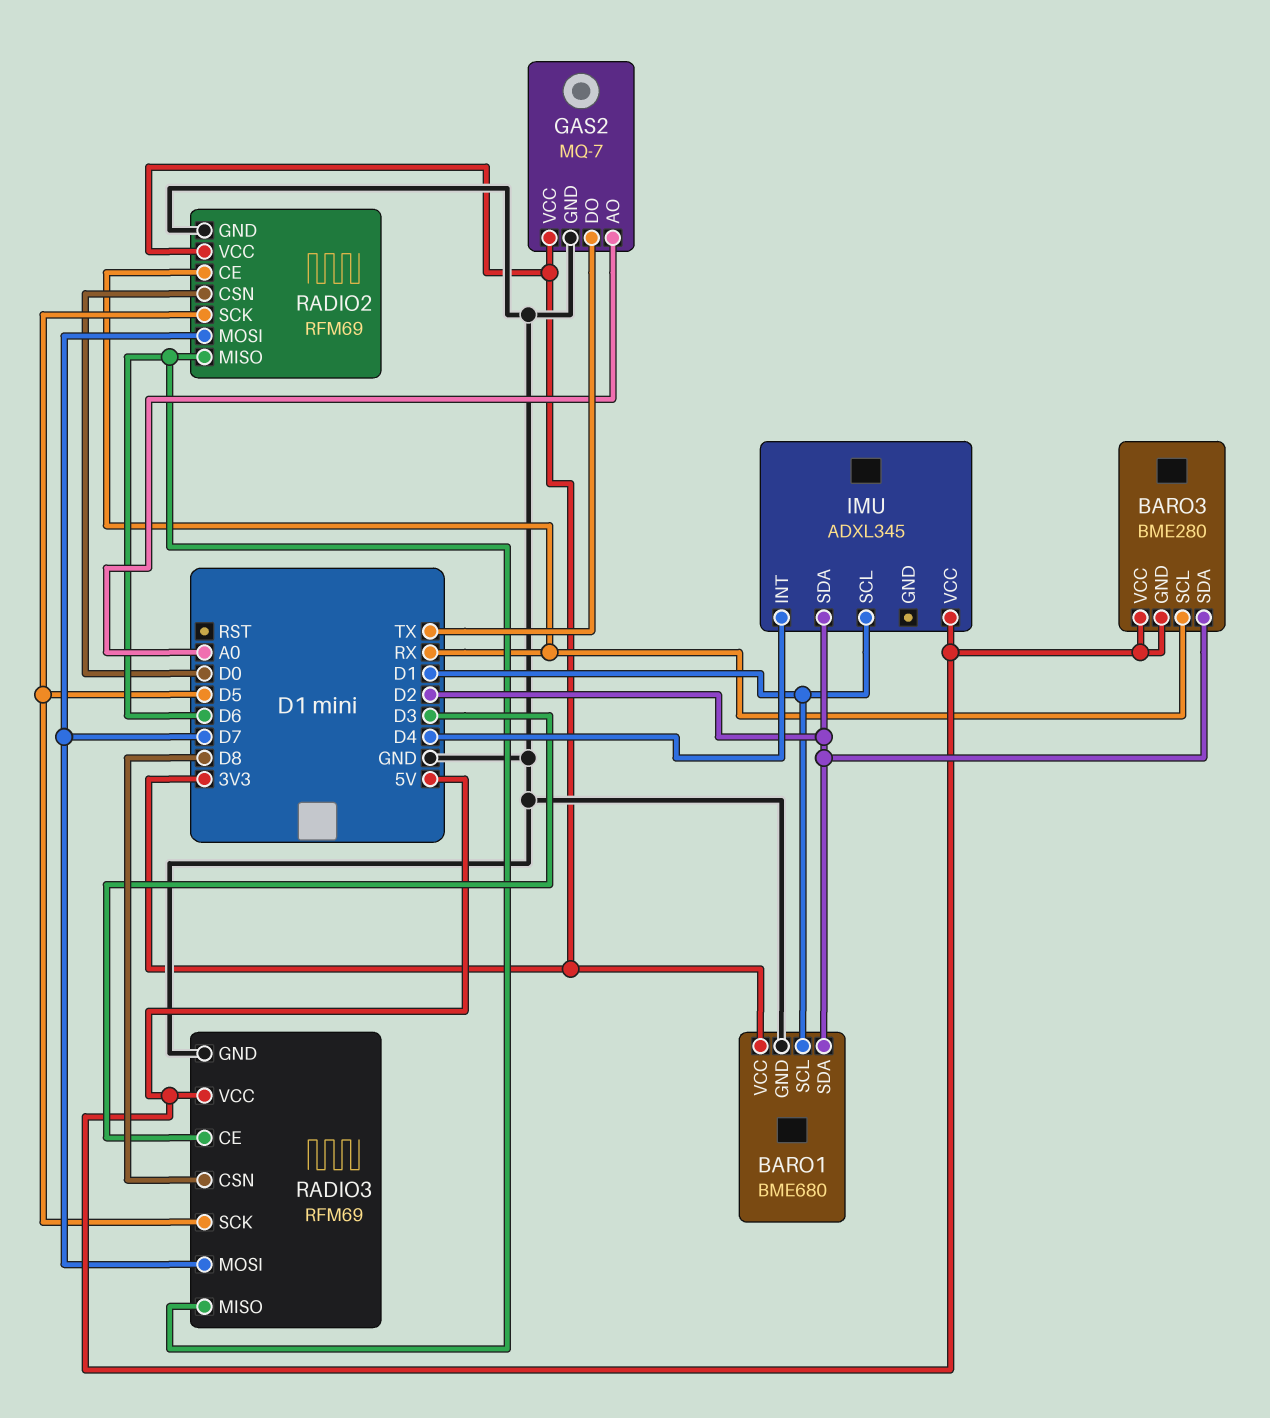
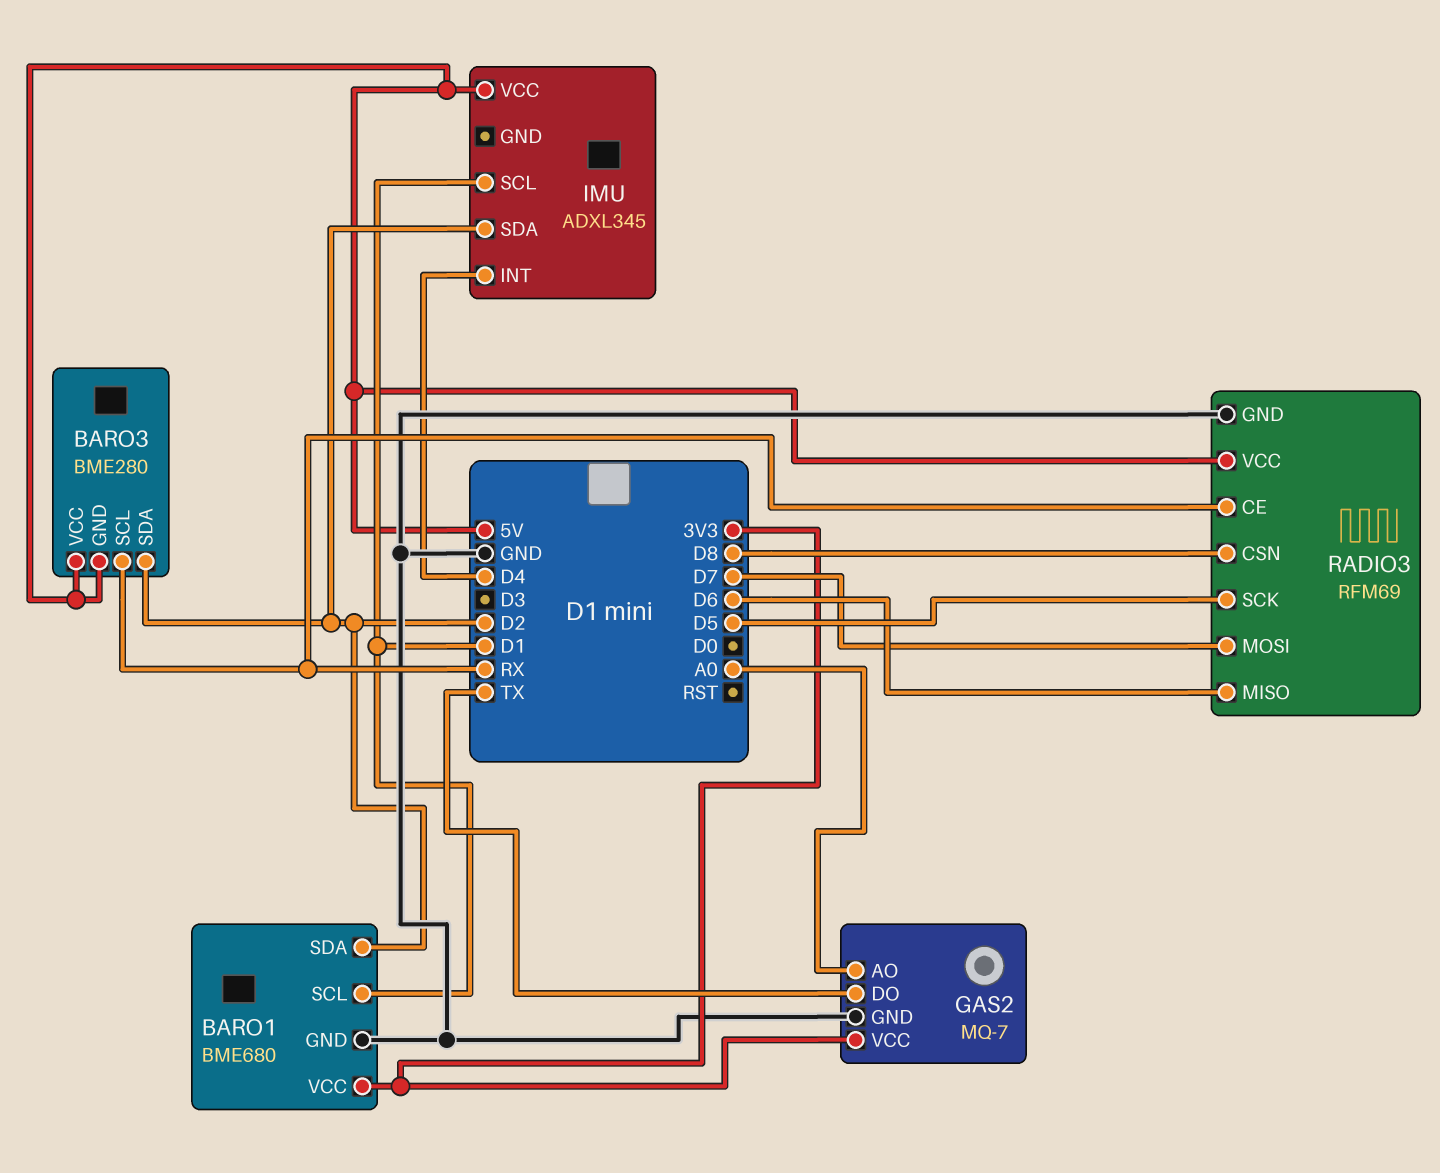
RADIO2: RFM69 -> none
RADIO2 pin CE: RX -> none
RADIO2 pin CSN: D0 -> none
RADIO2 pin GND: GND -> none
RADIO2 pin MISO: D6 -> none
RADIO2 pin MOSI: D7 -> none
RADIO2 pin SCK: D5 -> none
RADIO2 pin VCC: 3V3 -> none
RADIO3 pin CE: D3 -> RX

